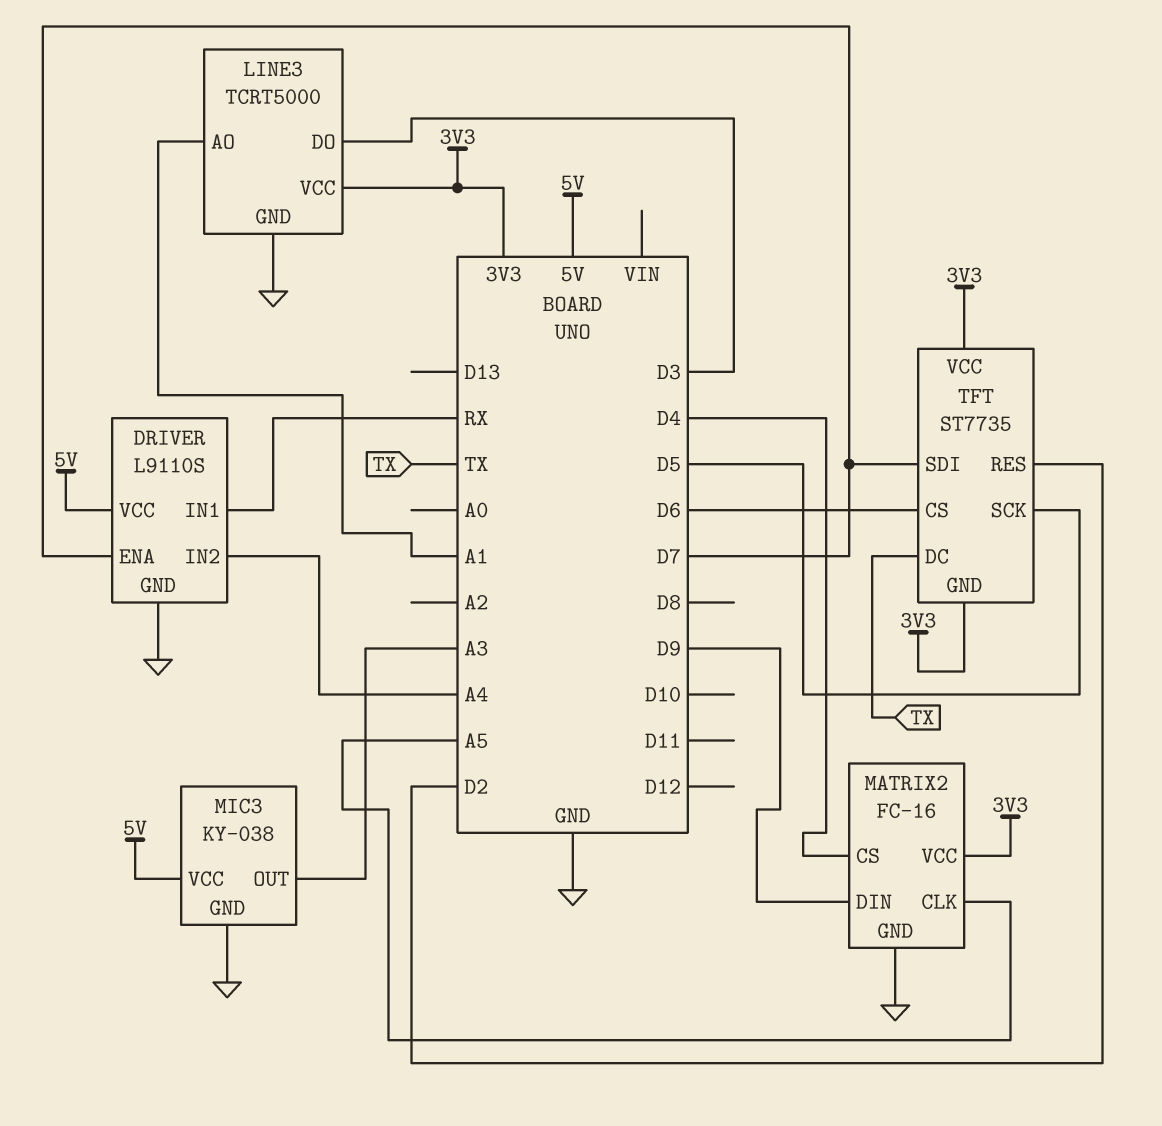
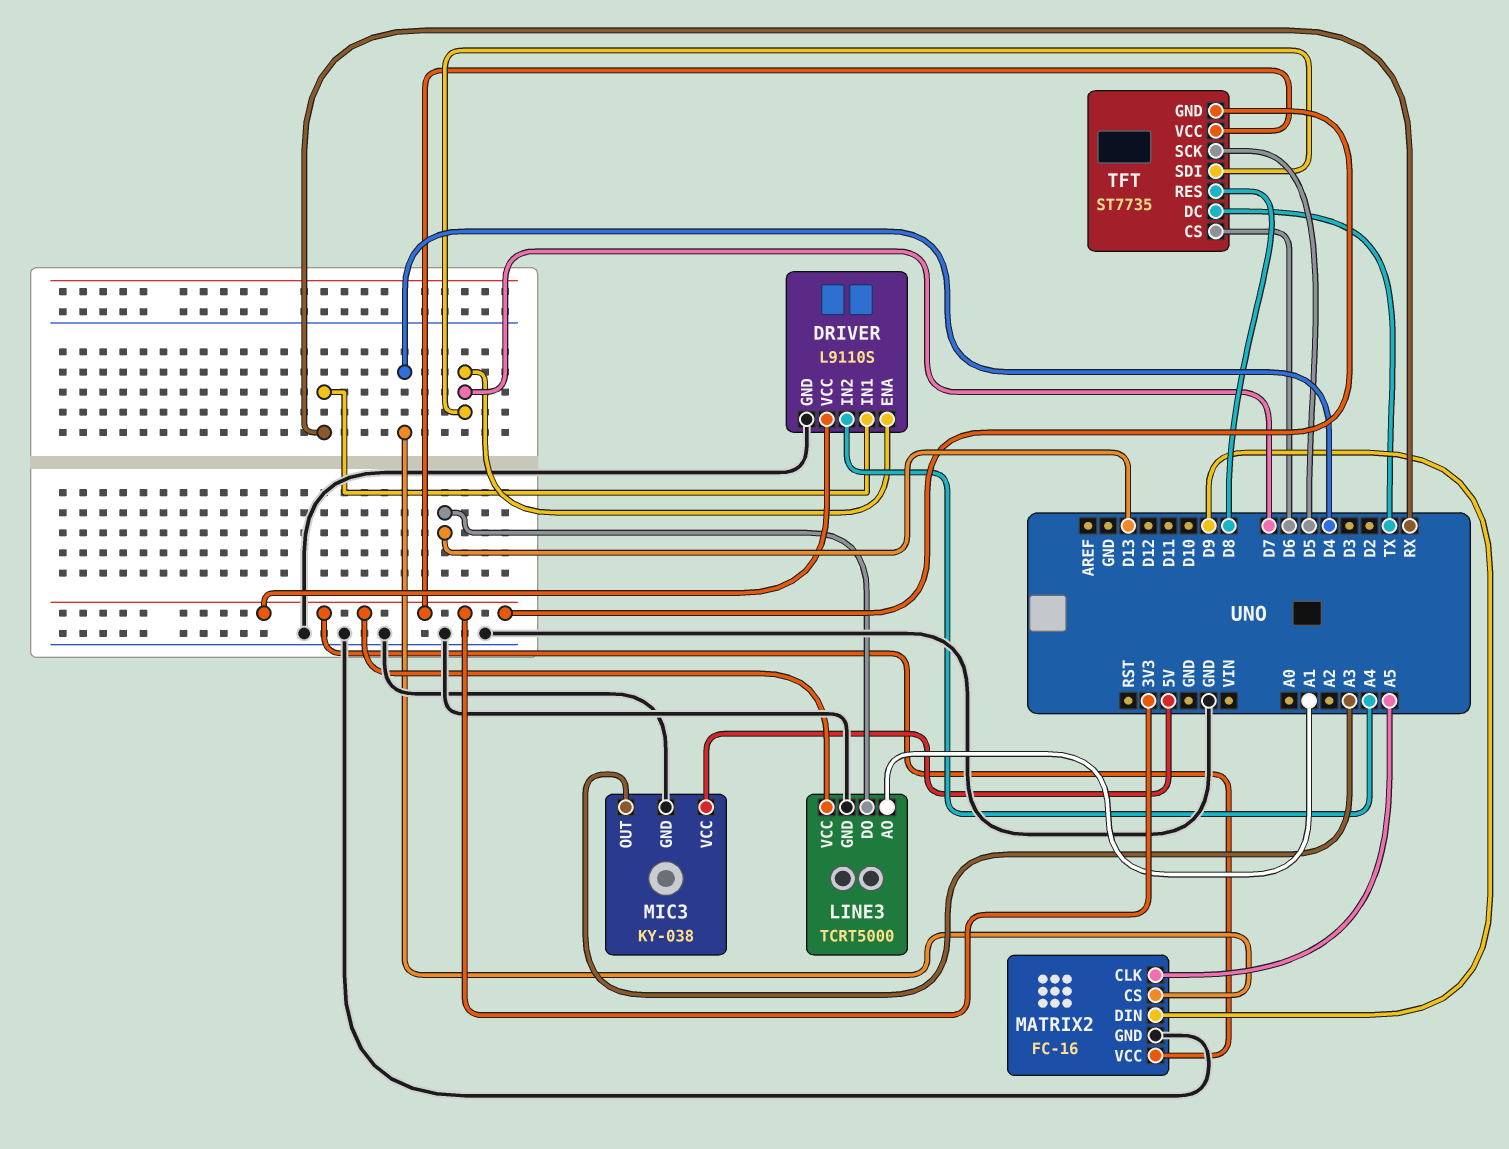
DRIVER pin VCC: 5V -> 3V3
LINE3 pin DO: D3 -> D13
TFT pin RES: D2 -> D8

